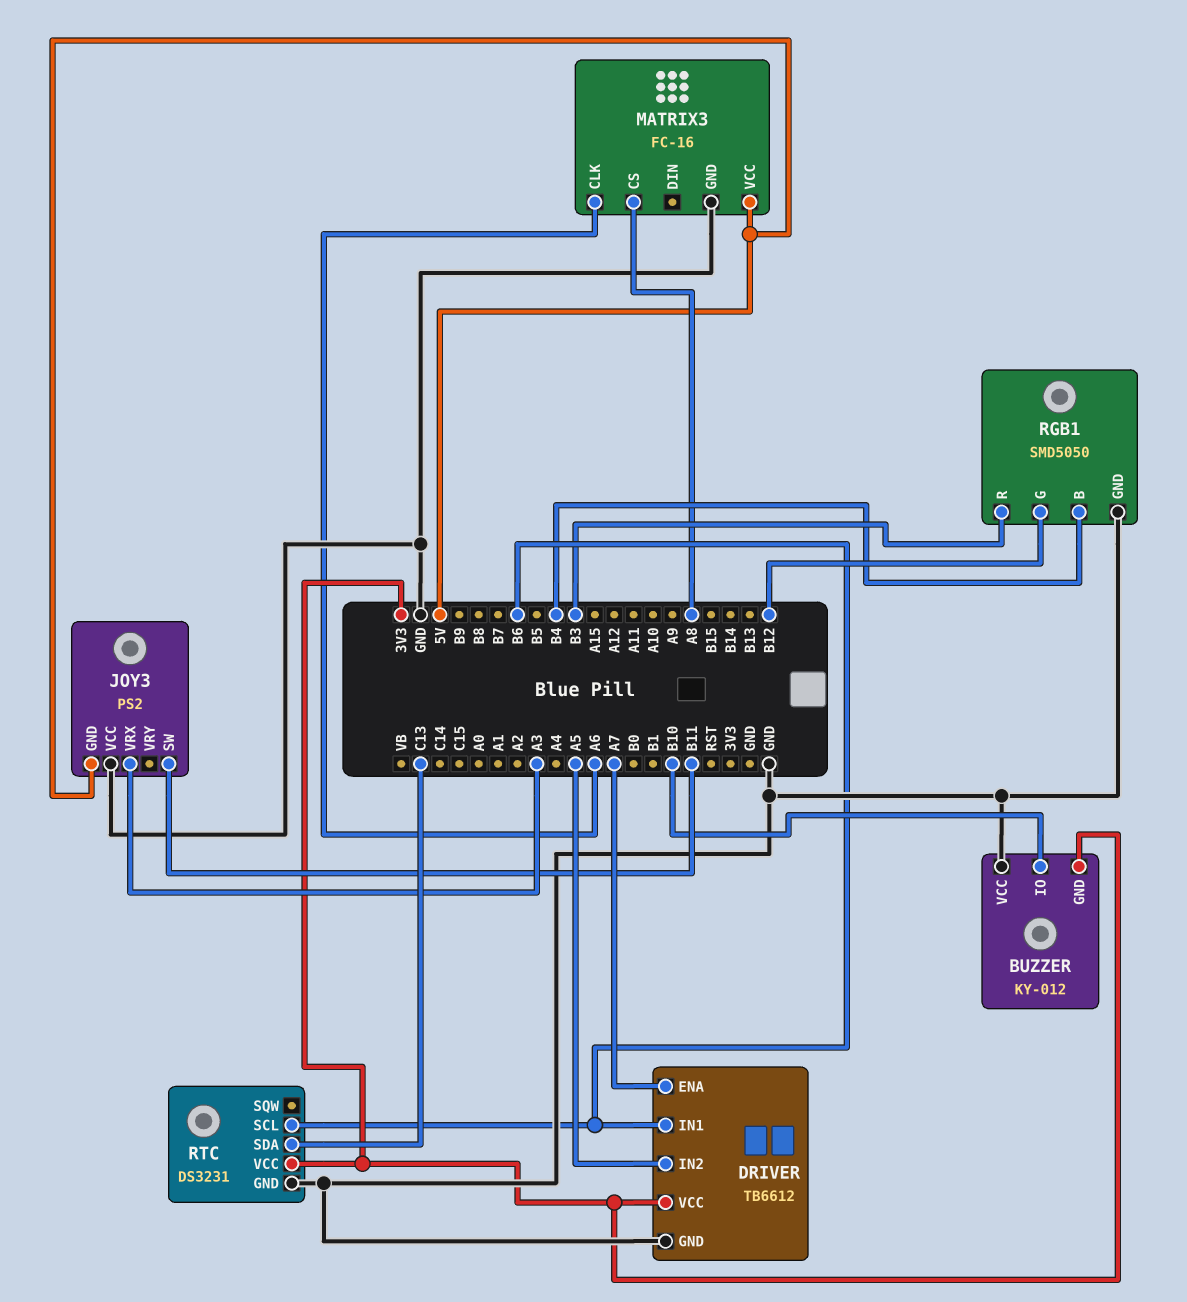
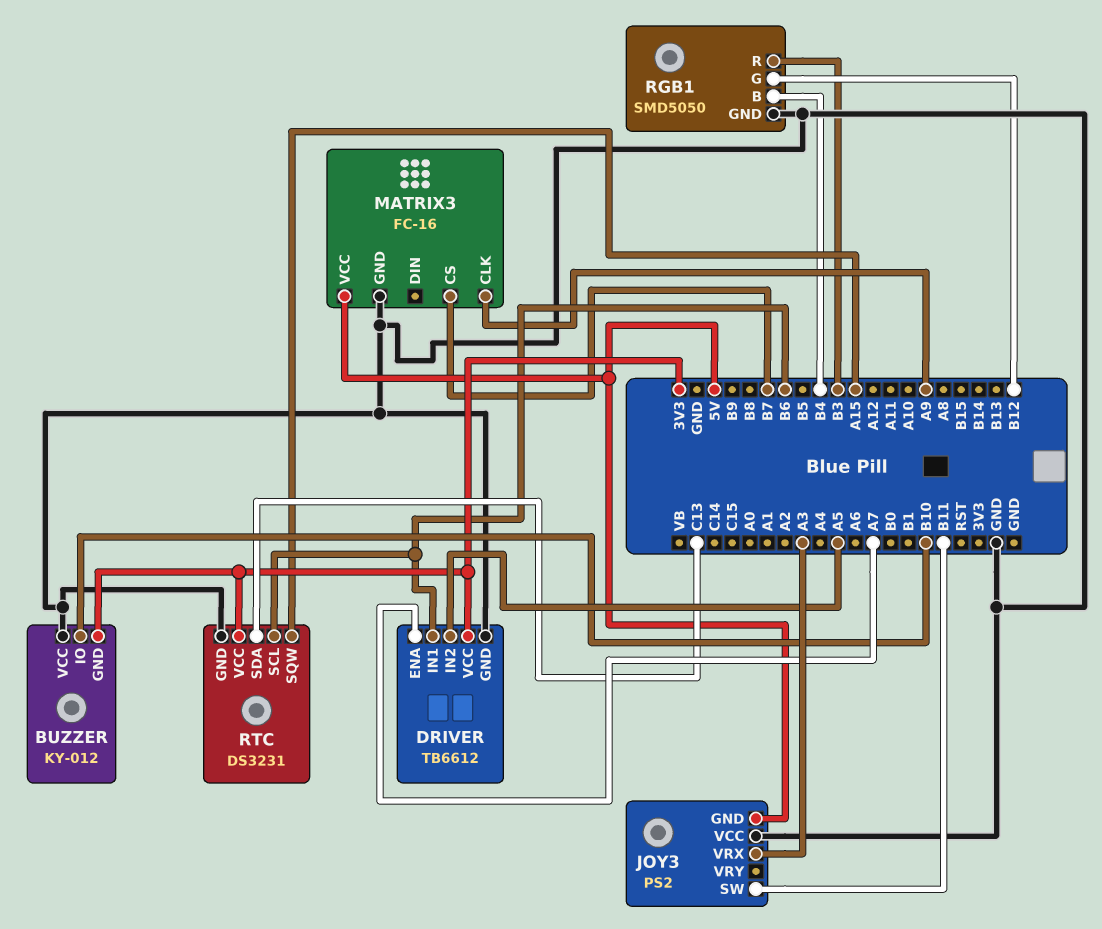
MATRIX3 pin CLK: A6 -> A9
MATRIX3 pin CS: A8 -> B7
RTC pin SQW: none -> A15

